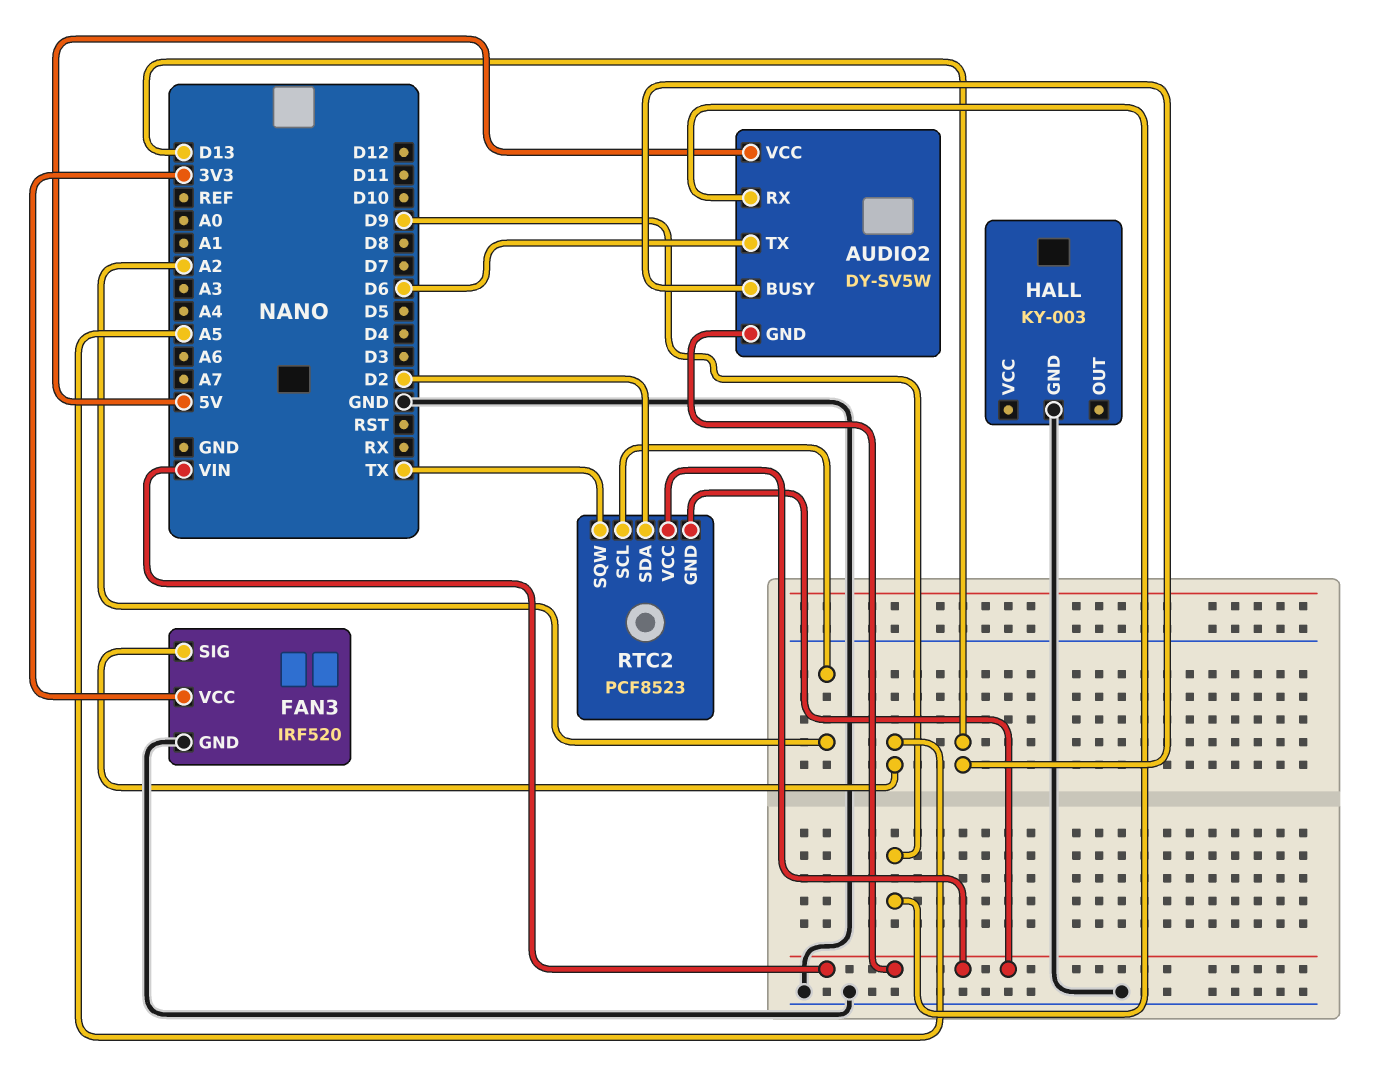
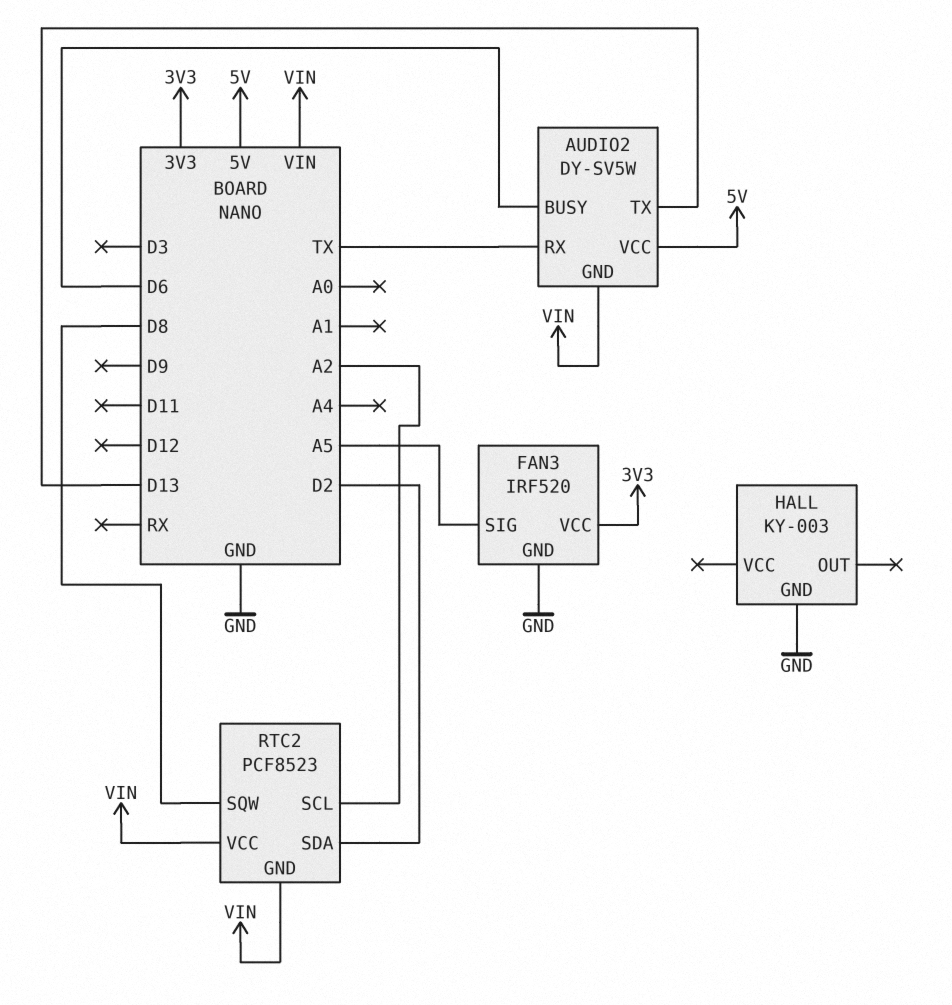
AUDIO2 pin BUSY: D13 -> D6
AUDIO2 pin RX: D9 -> TX
AUDIO2 pin TX: D6 -> D13
RTC2 pin SQW: TX -> D8

